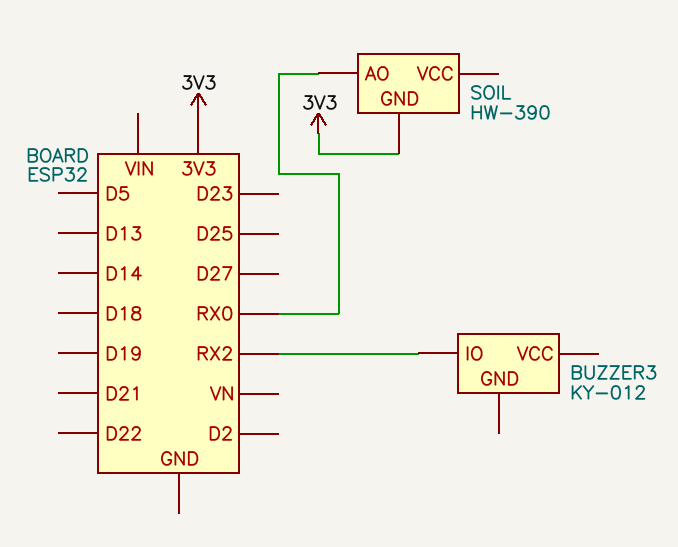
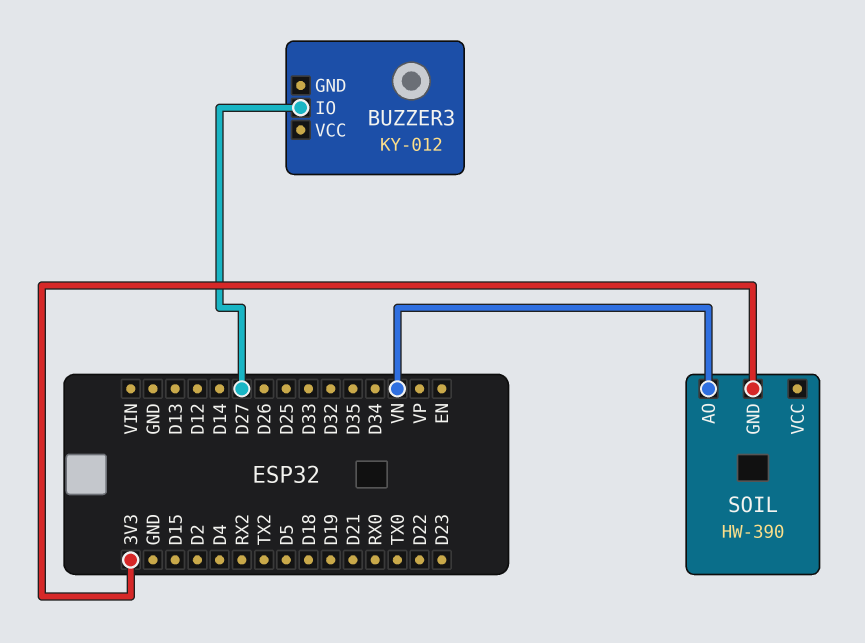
BUZZER3 pin IO: RX2 -> D27
SOIL pin AO: RX0 -> VN

